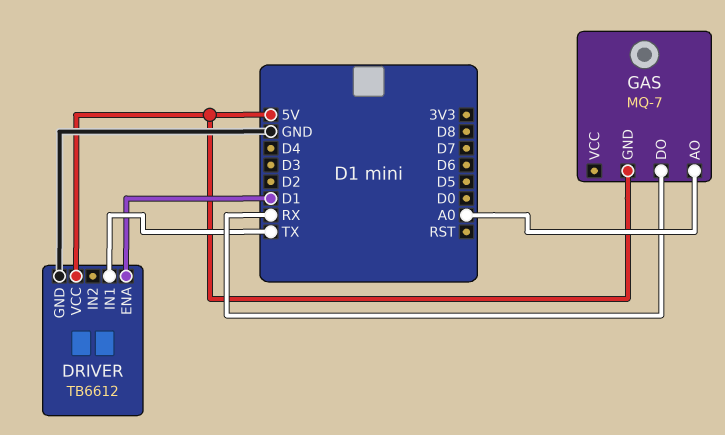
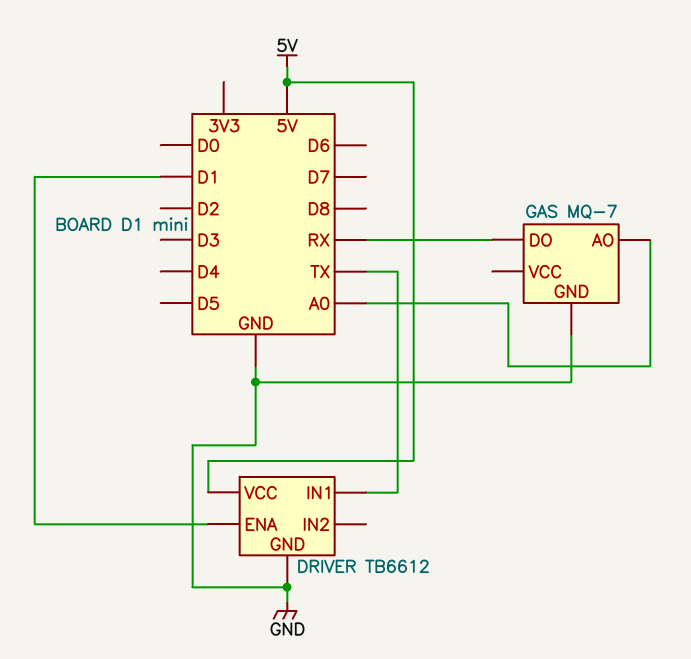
GAS pin GND: 5V -> GND

